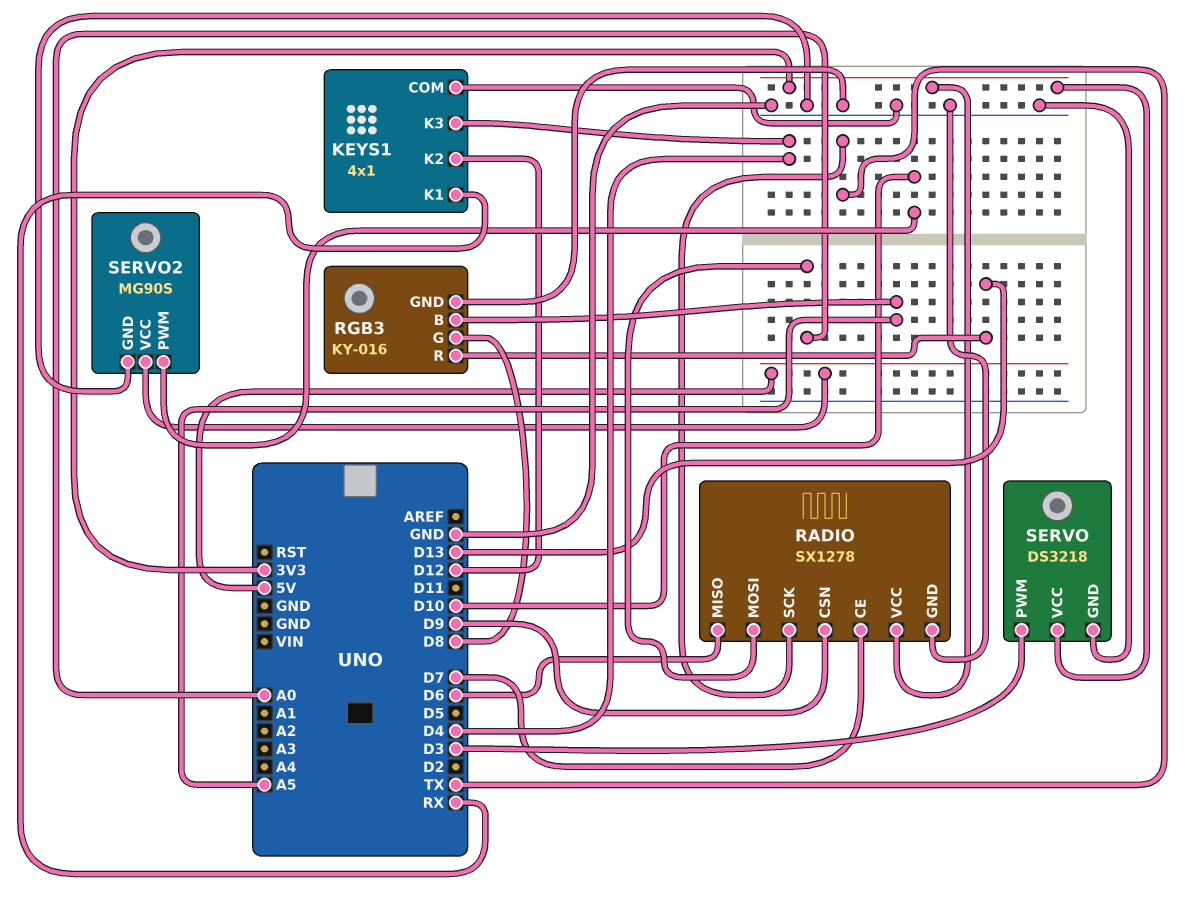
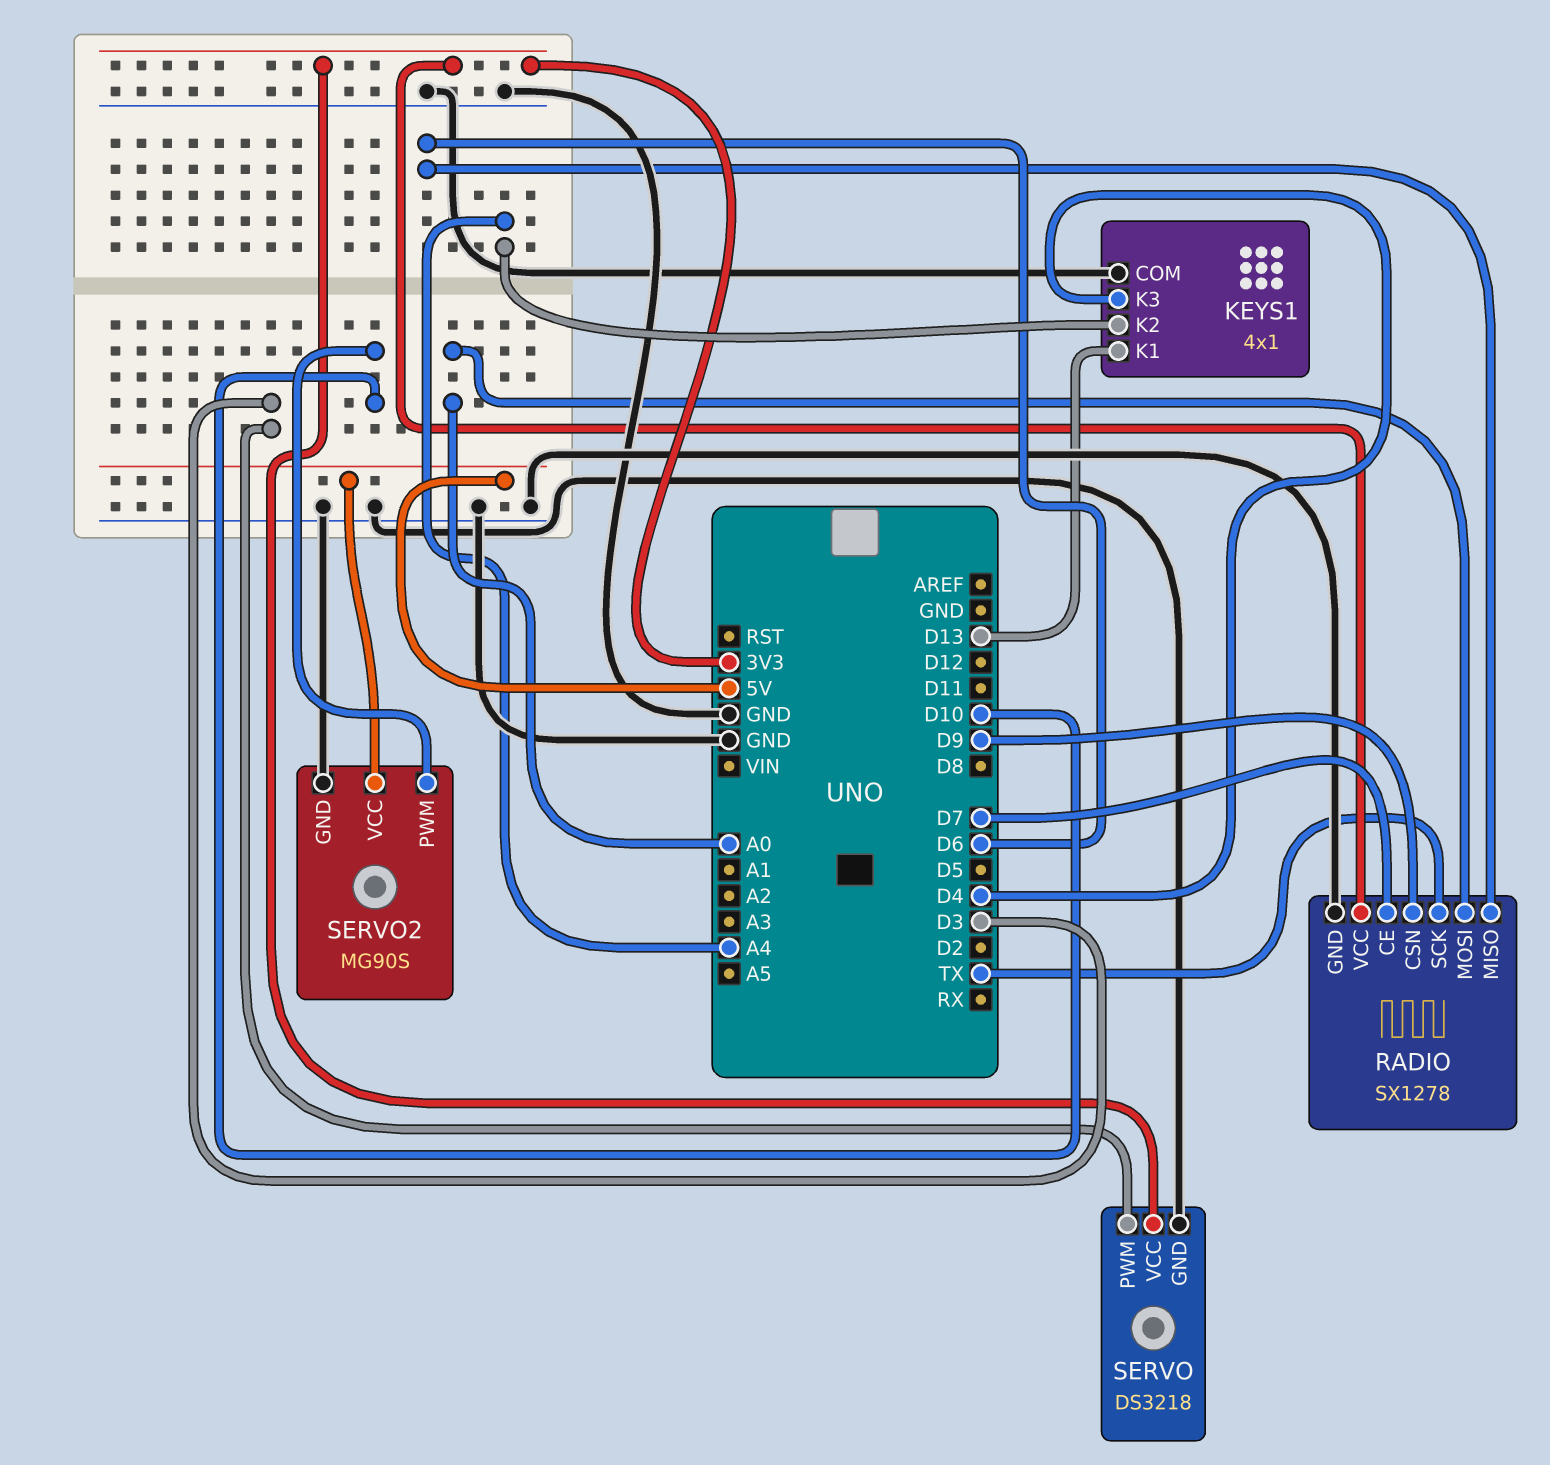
KEYS1 pin K1: RX -> D13
KEYS1 pin K2: D12 -> A4
RGB3: KY-016 -> none
RGB3 pin B: A5 -> none
RGB3 pin G: D8 -> none
RGB3 pin GND: GND -> none
RGB3 pin R: D13 -> none

